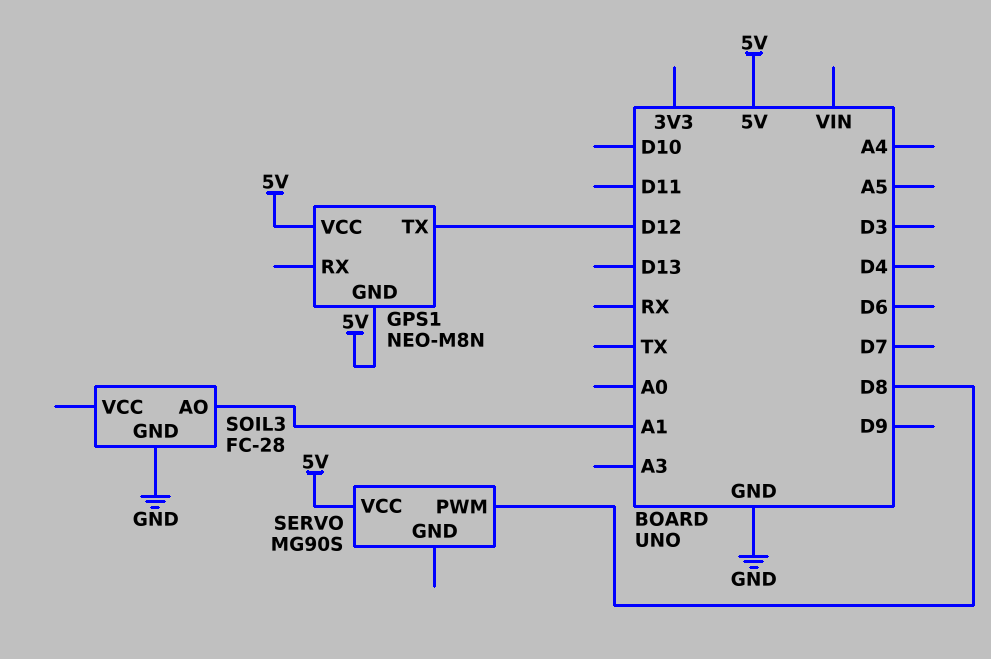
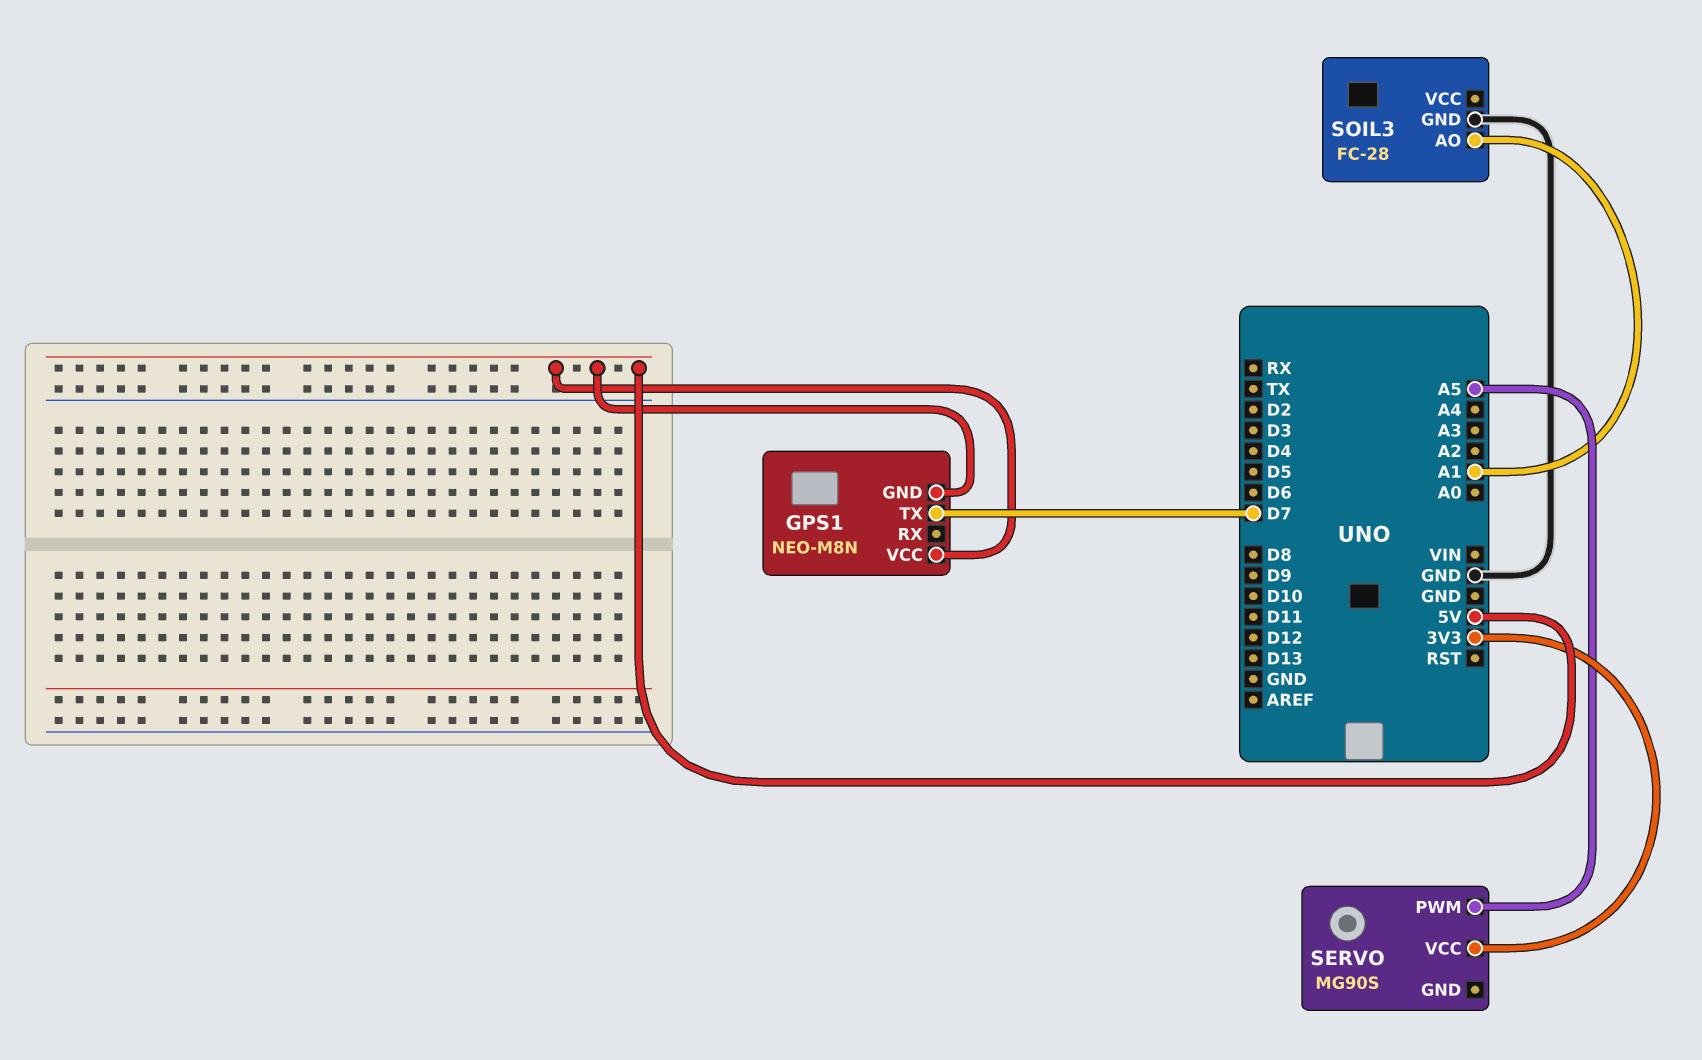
GPS1 pin TX: D12 -> D7
SERVO pin PWM: D8 -> A5
SERVO pin VCC: 5V -> 3V3

